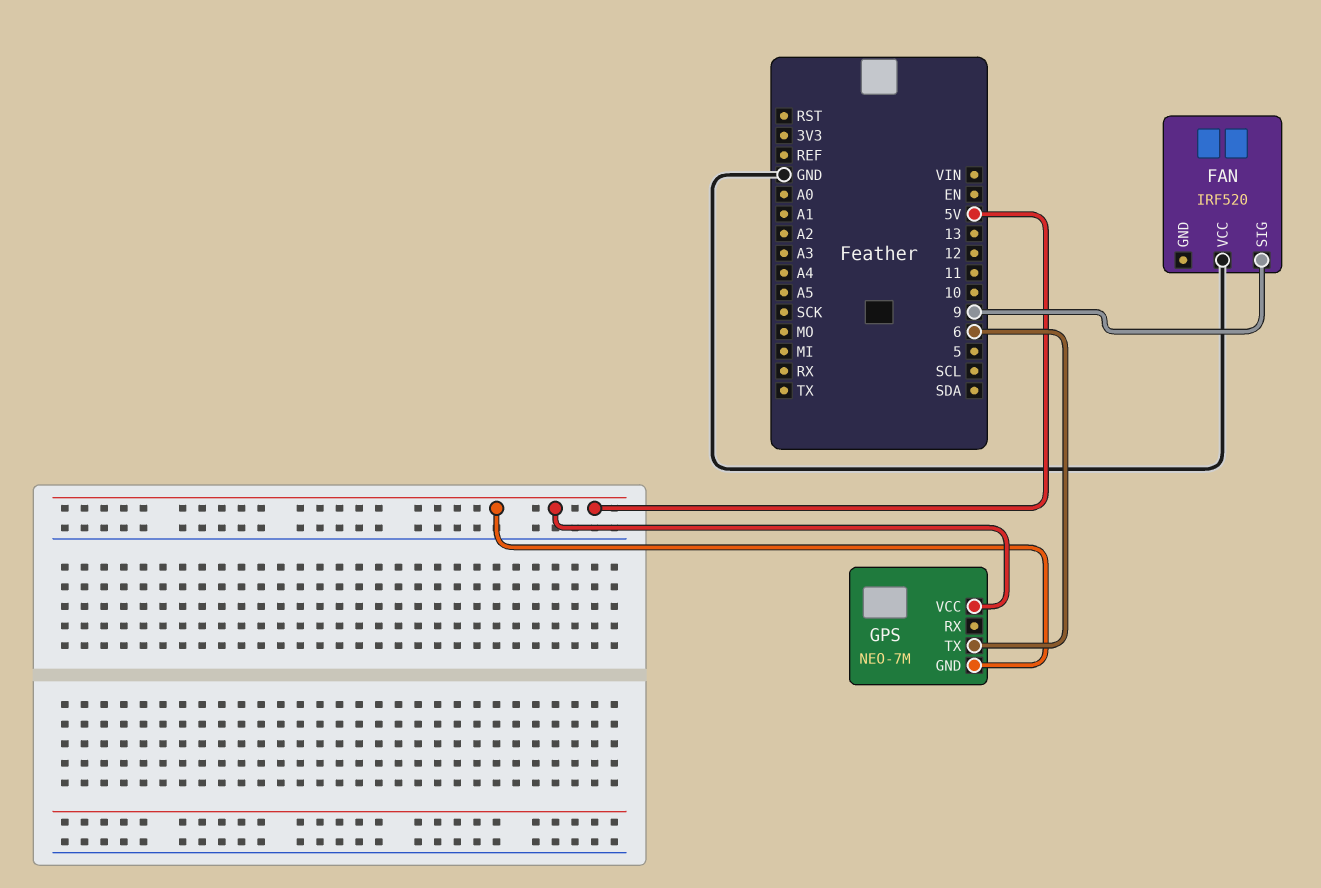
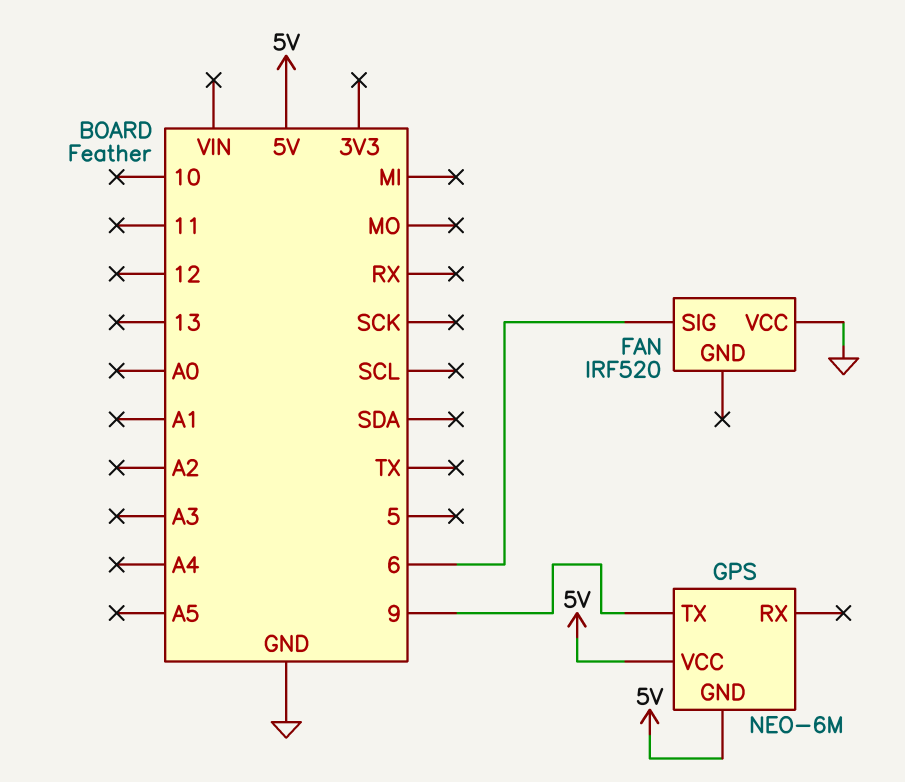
FAN pin SIG: 9 -> 6
GPS: NEO-7M -> NEO-6M
GPS pin TX: 6 -> 9

